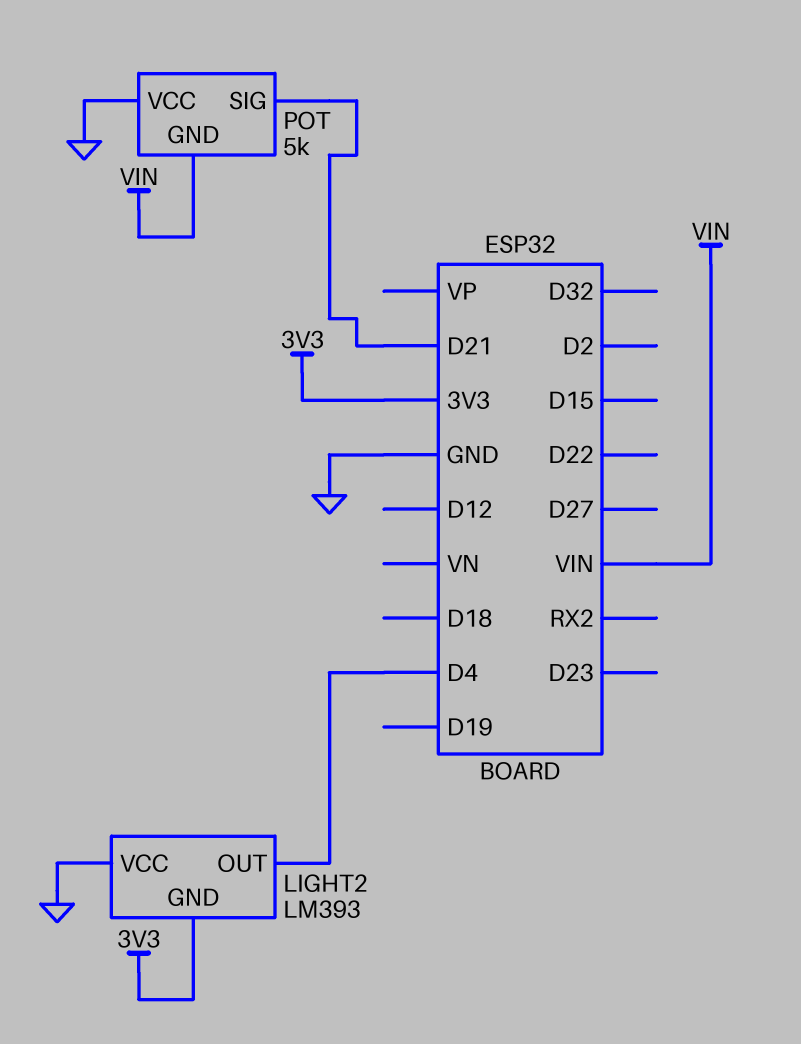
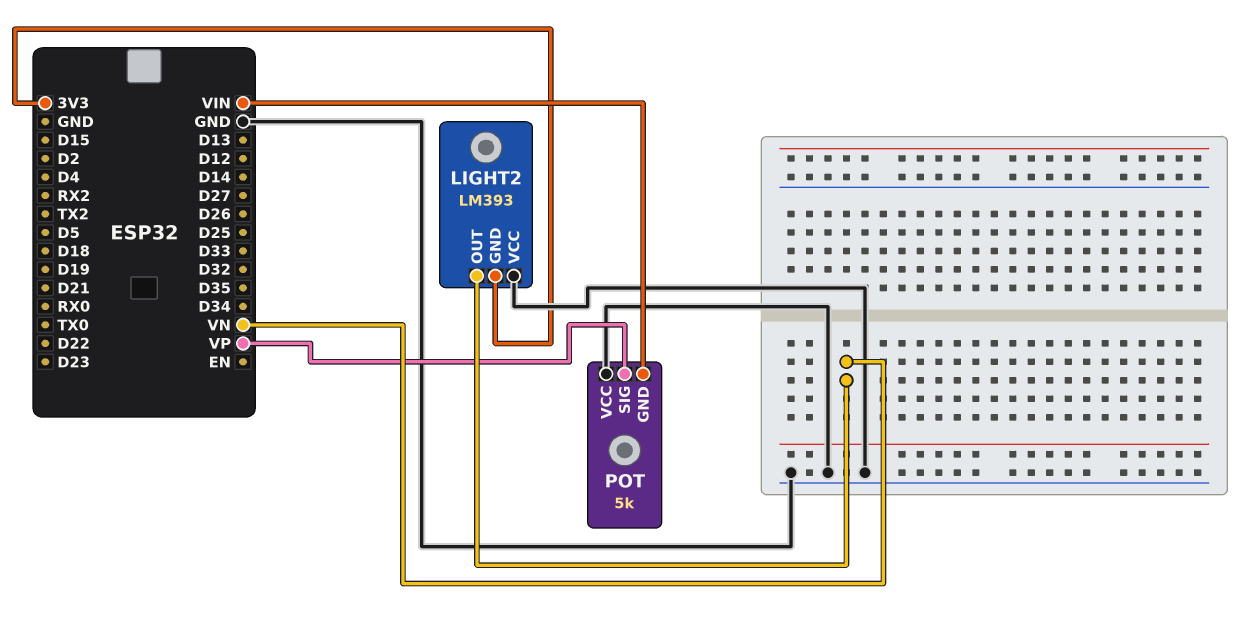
LIGHT2 pin OUT: D4 -> VN
POT pin SIG: D21 -> VP

